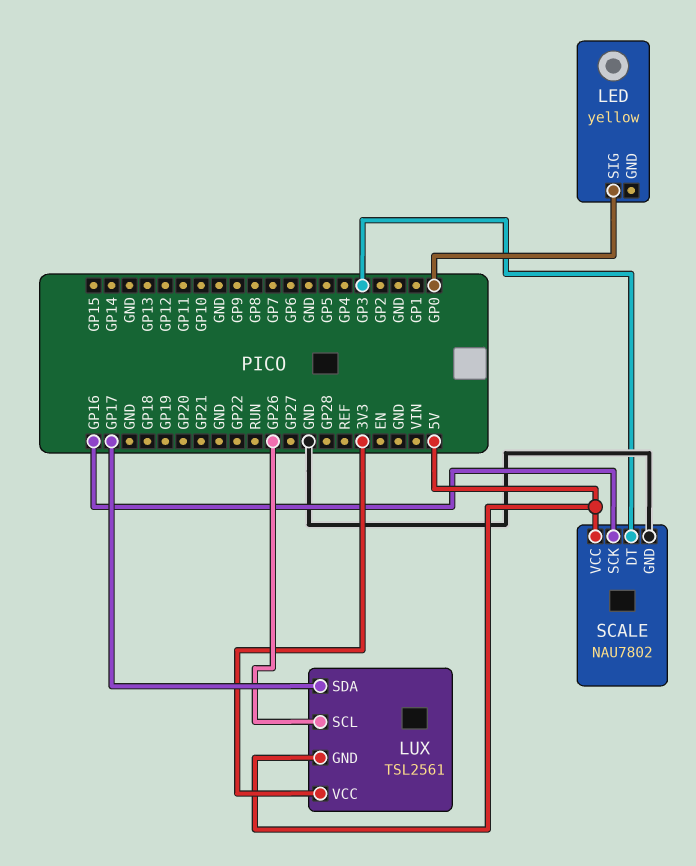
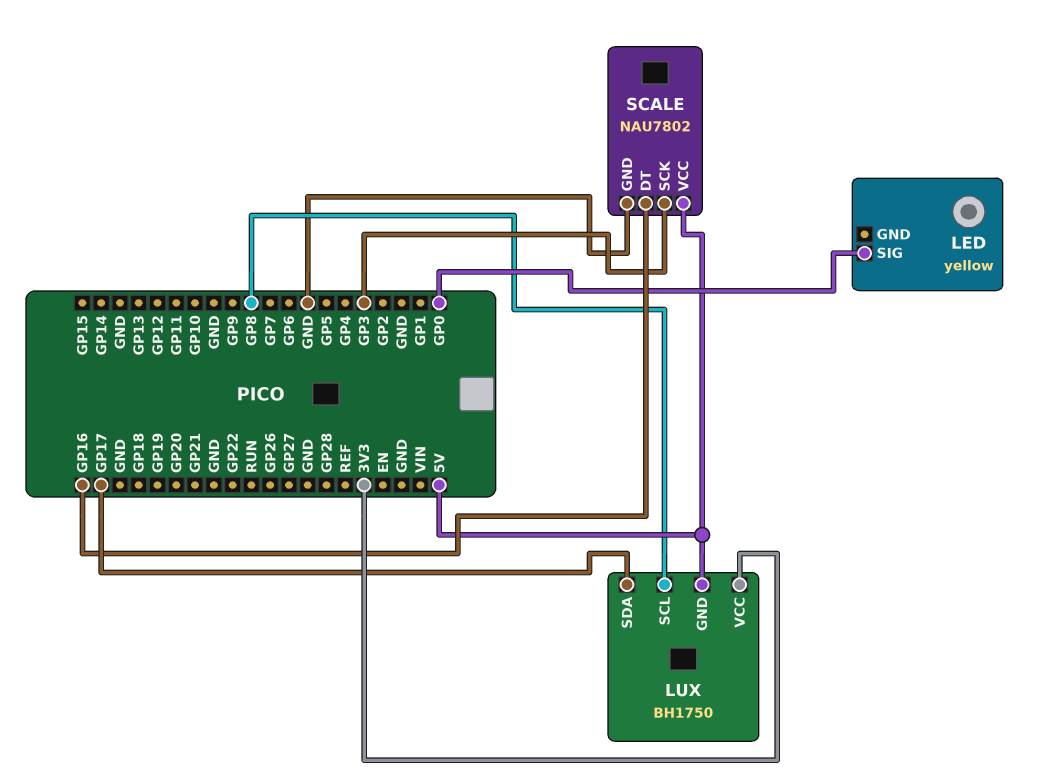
LUX: TSL2561 -> BH1750
LUX pin SCL: GP26 -> GP8
SCALE pin DT: GP3 -> GP16
SCALE pin SCK: GP16 -> GP3

